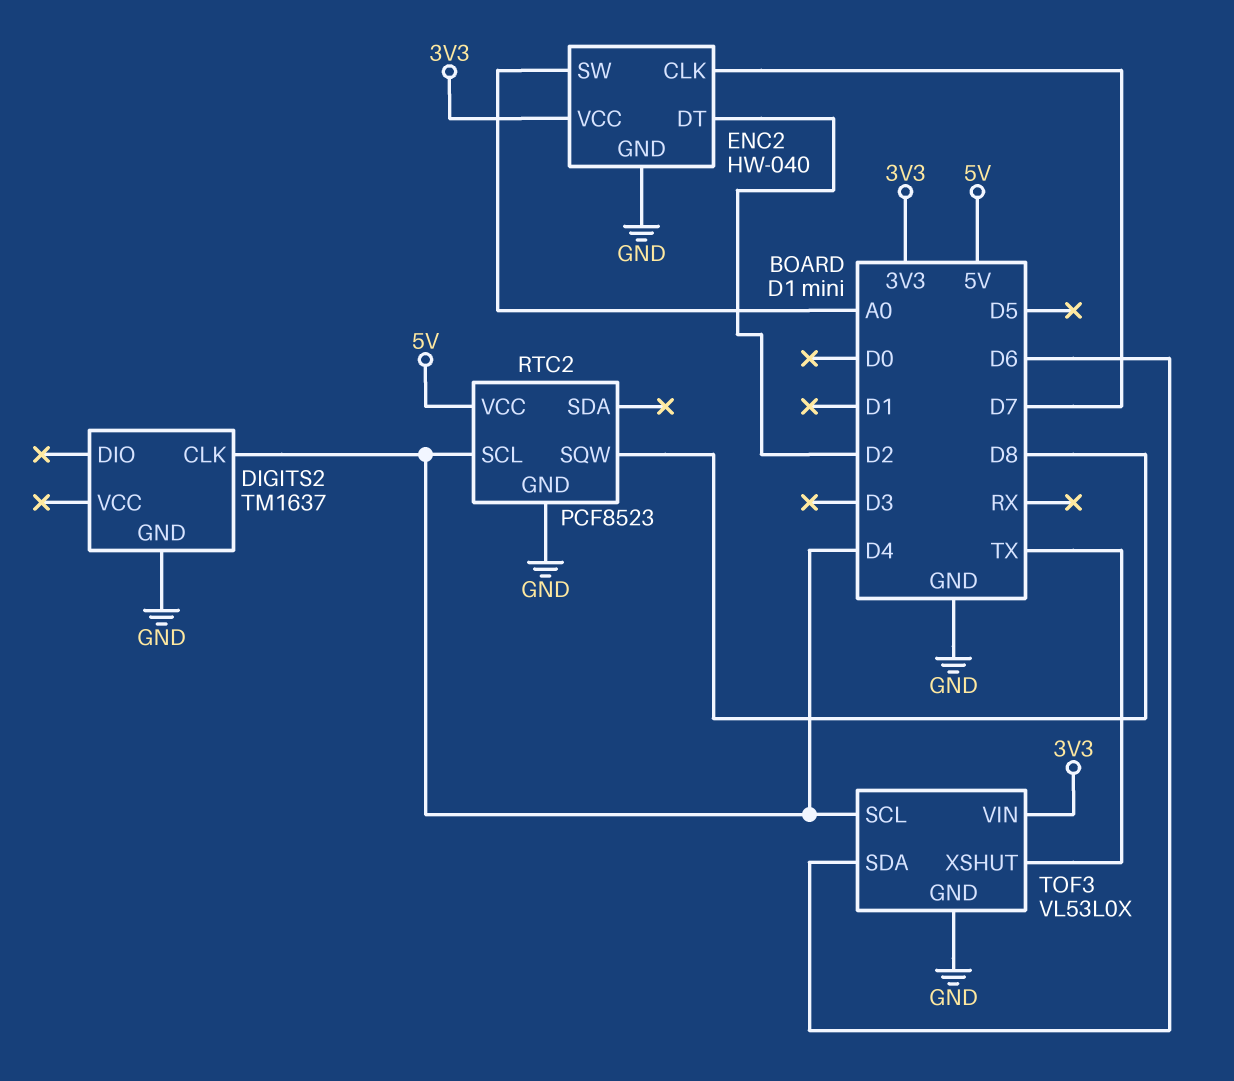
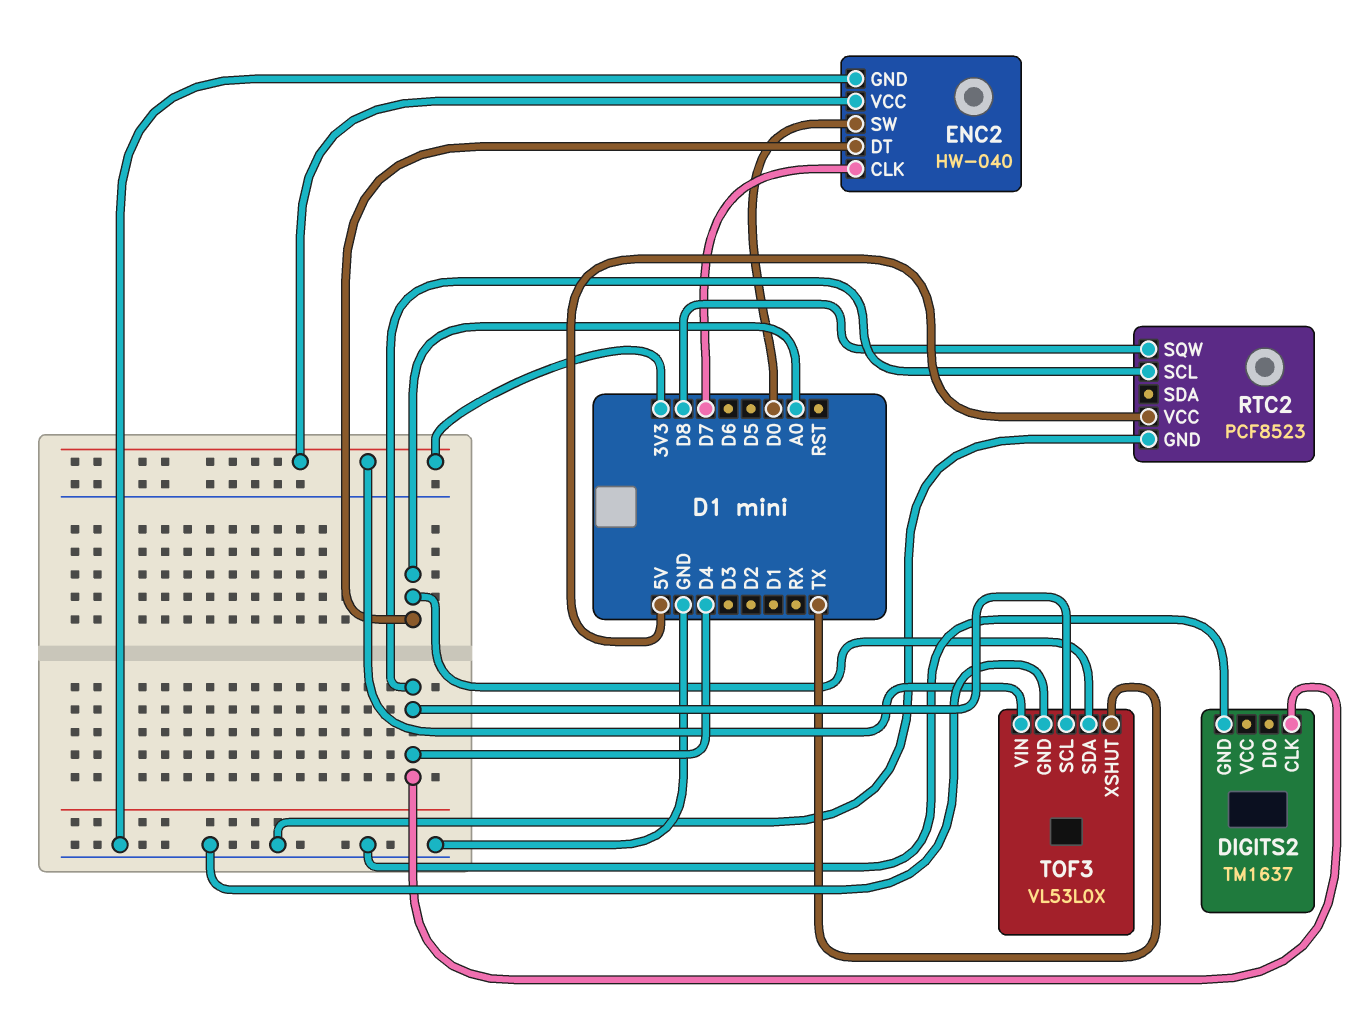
ENC2 pin DT: D2 -> A0
ENC2 pin SW: A0 -> D0
TOF3 pin SDA: D6 -> A0

